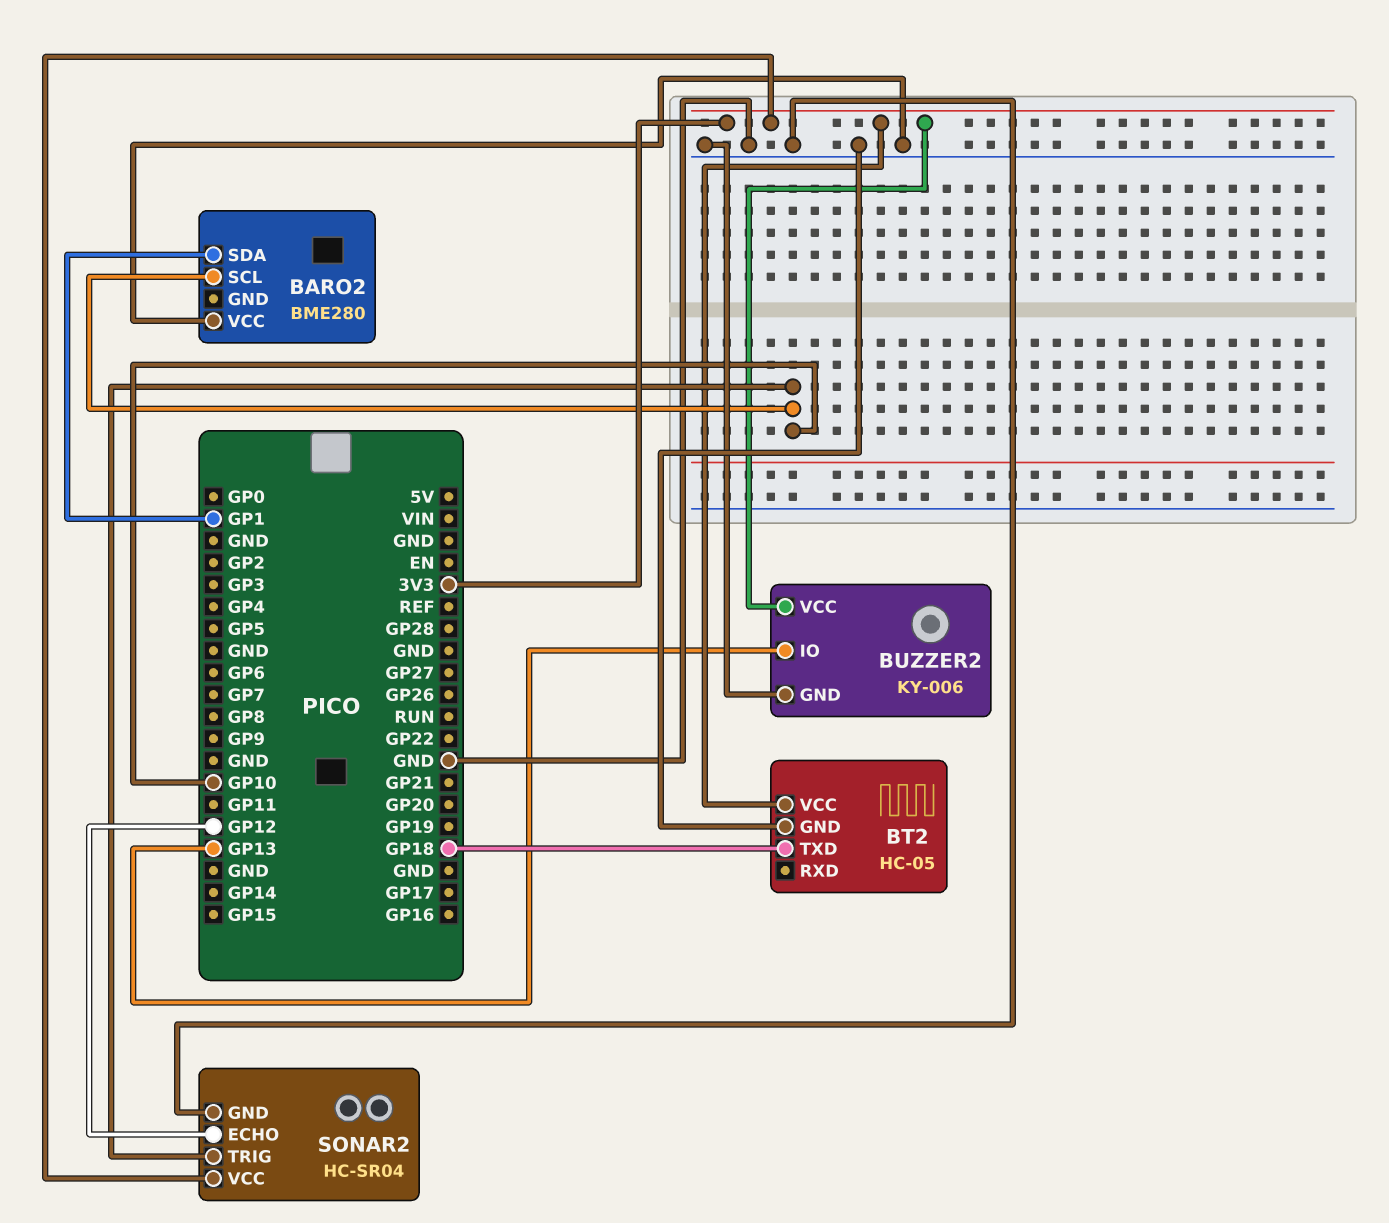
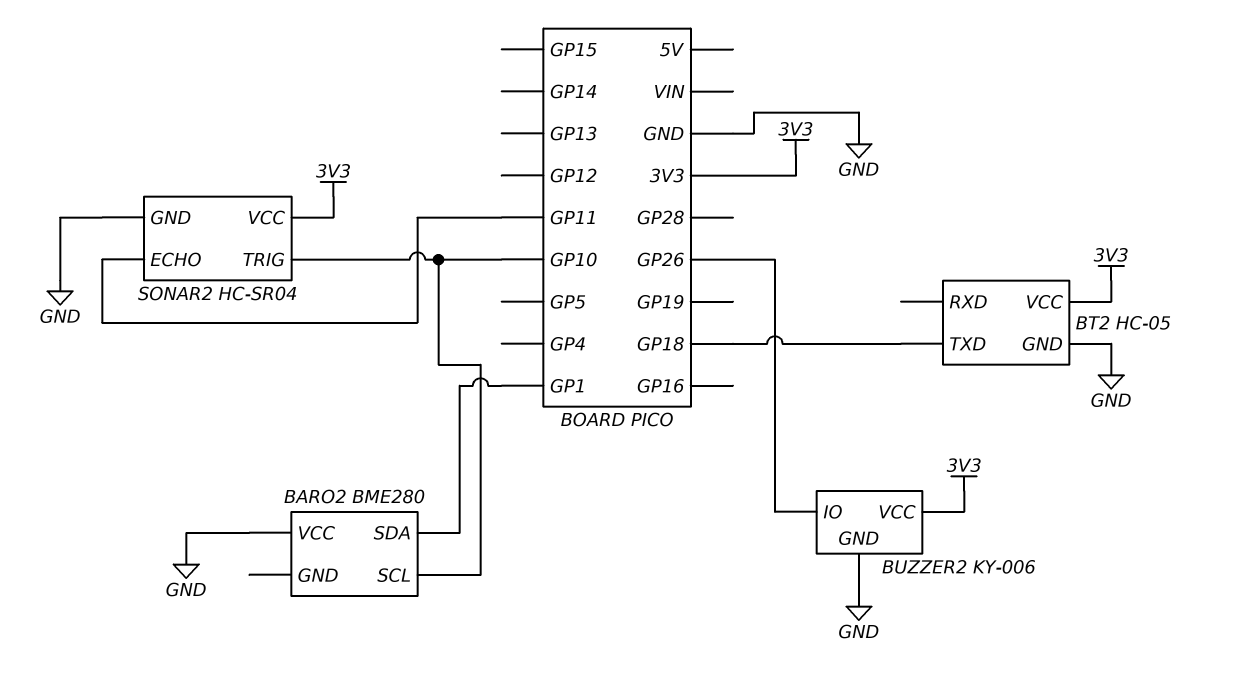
BUZZER2 pin IO: GP13 -> GP26
SONAR2 pin ECHO: GP12 -> GP11

